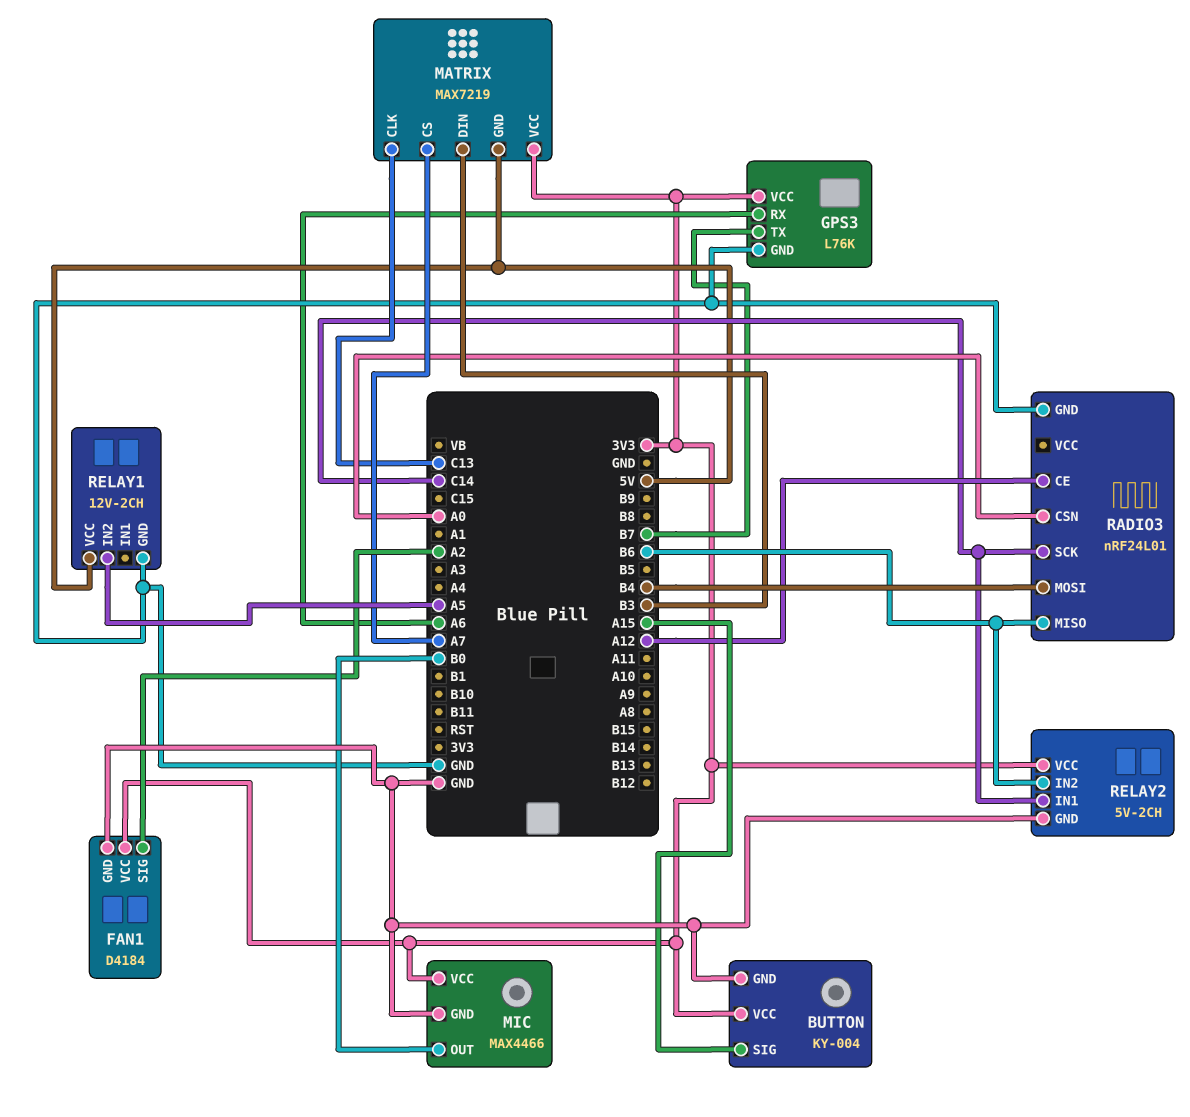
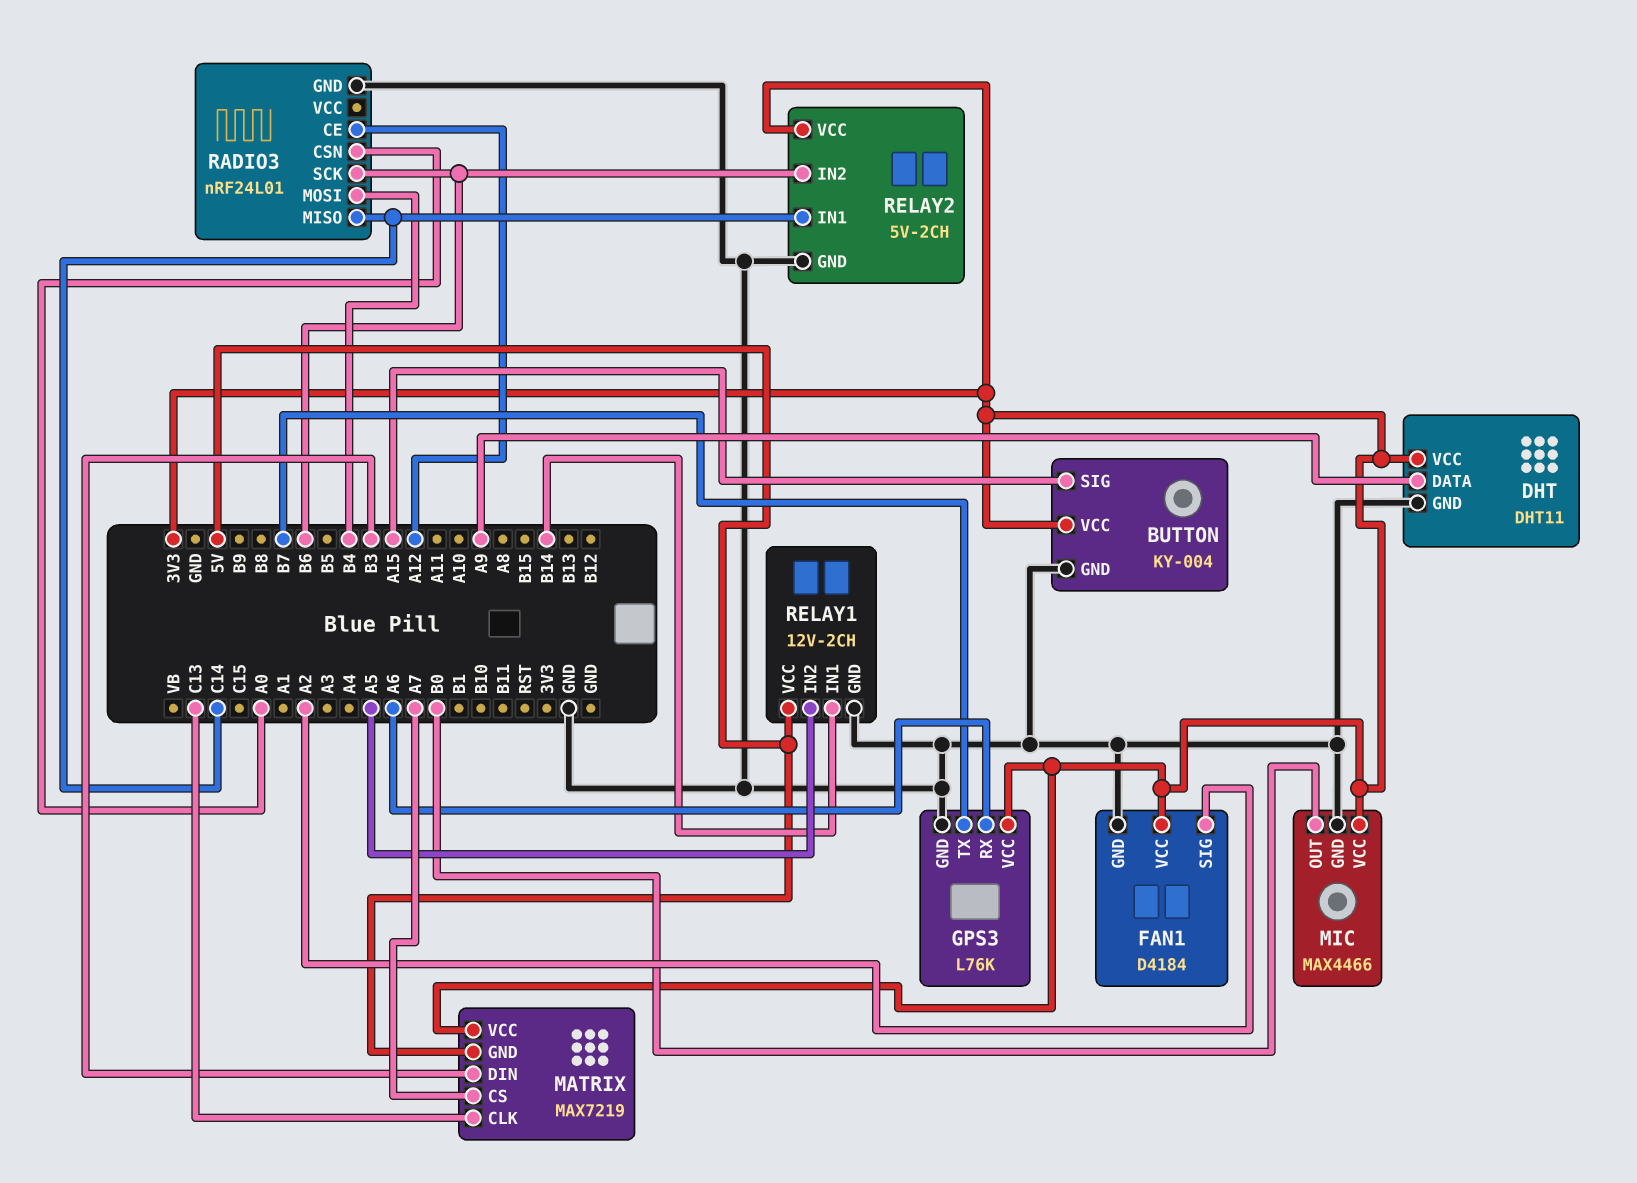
DHT: none -> DHT11
DHT pin DATA: none -> A9
DHT pin GND: none -> GND
DHT pin VCC: none -> 3V3
RADIO3 pin MISO: B6 -> C14
RADIO3 pin SCK: C14 -> B6
RELAY1 pin IN1: none -> B14

